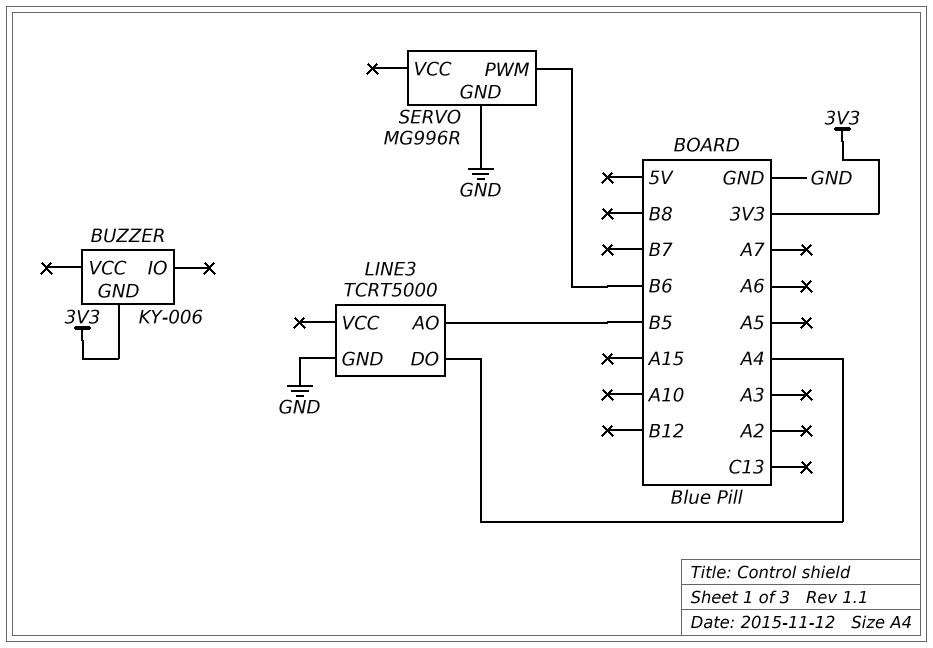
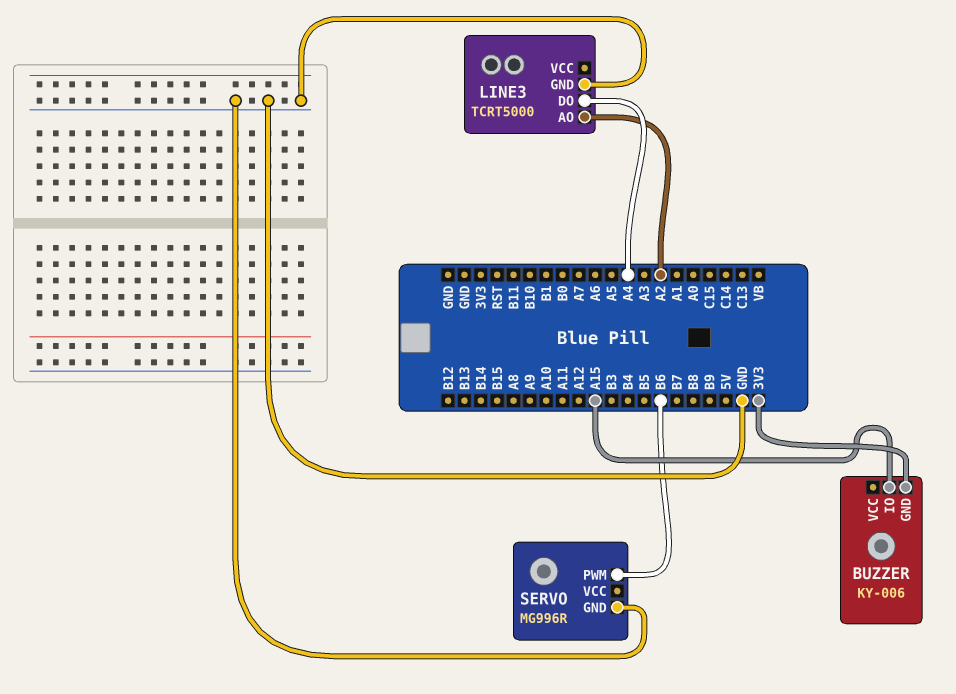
BUZZER pin IO: none -> A15
LINE3 pin AO: B5 -> A2

